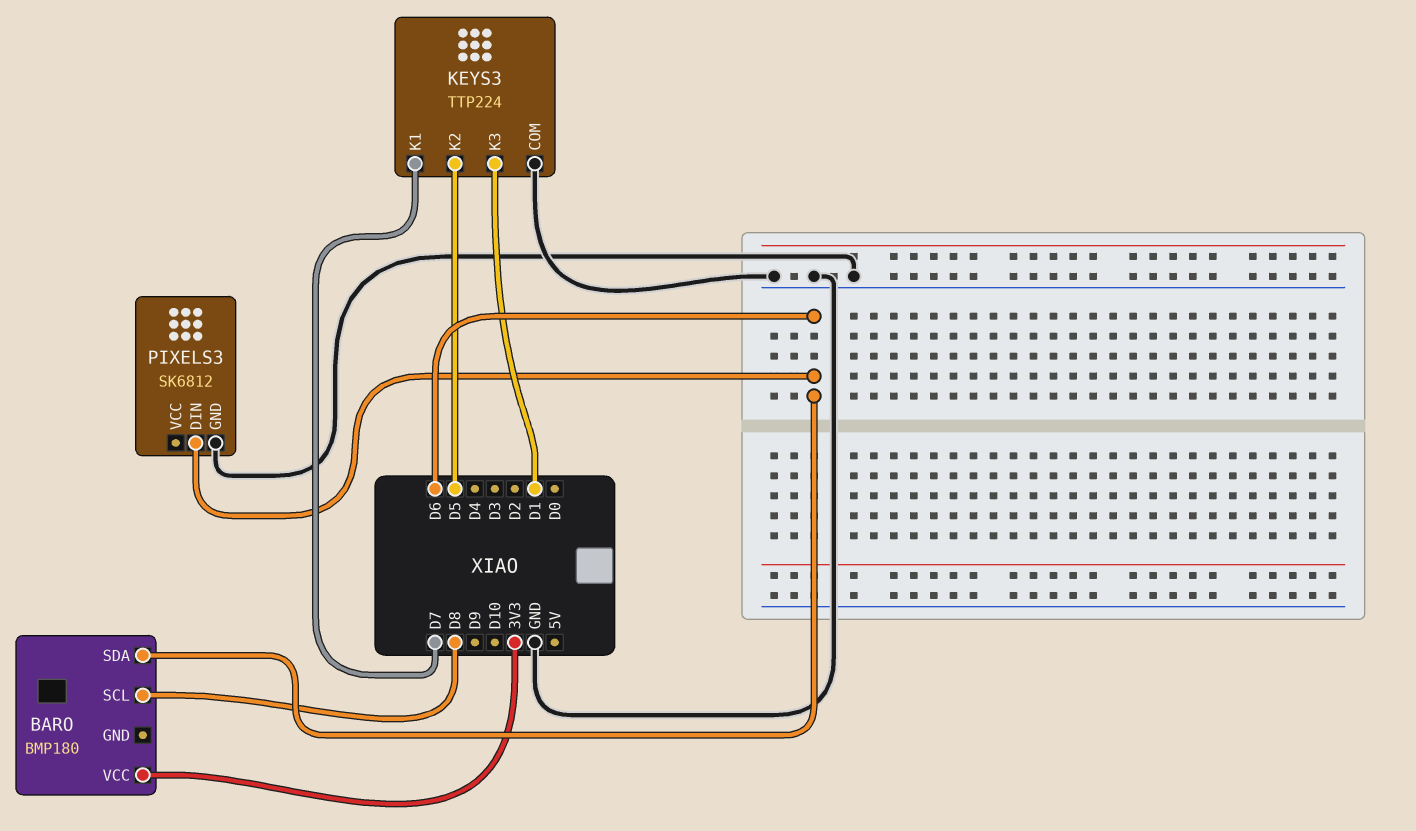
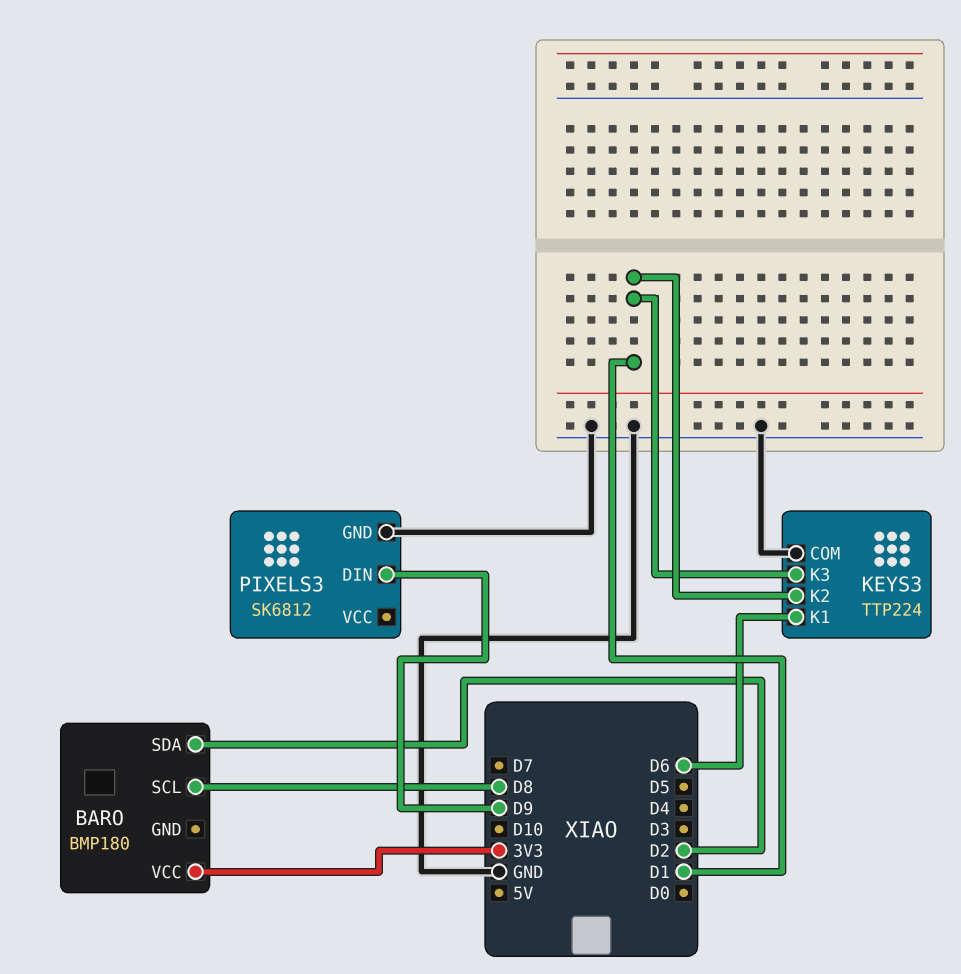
BARO pin SDA: D6 -> D2
KEYS3 pin K1: D7 -> D6
KEYS3 pin K2: D5 -> D1
PIXELS3 pin DIN: D6 -> D9

